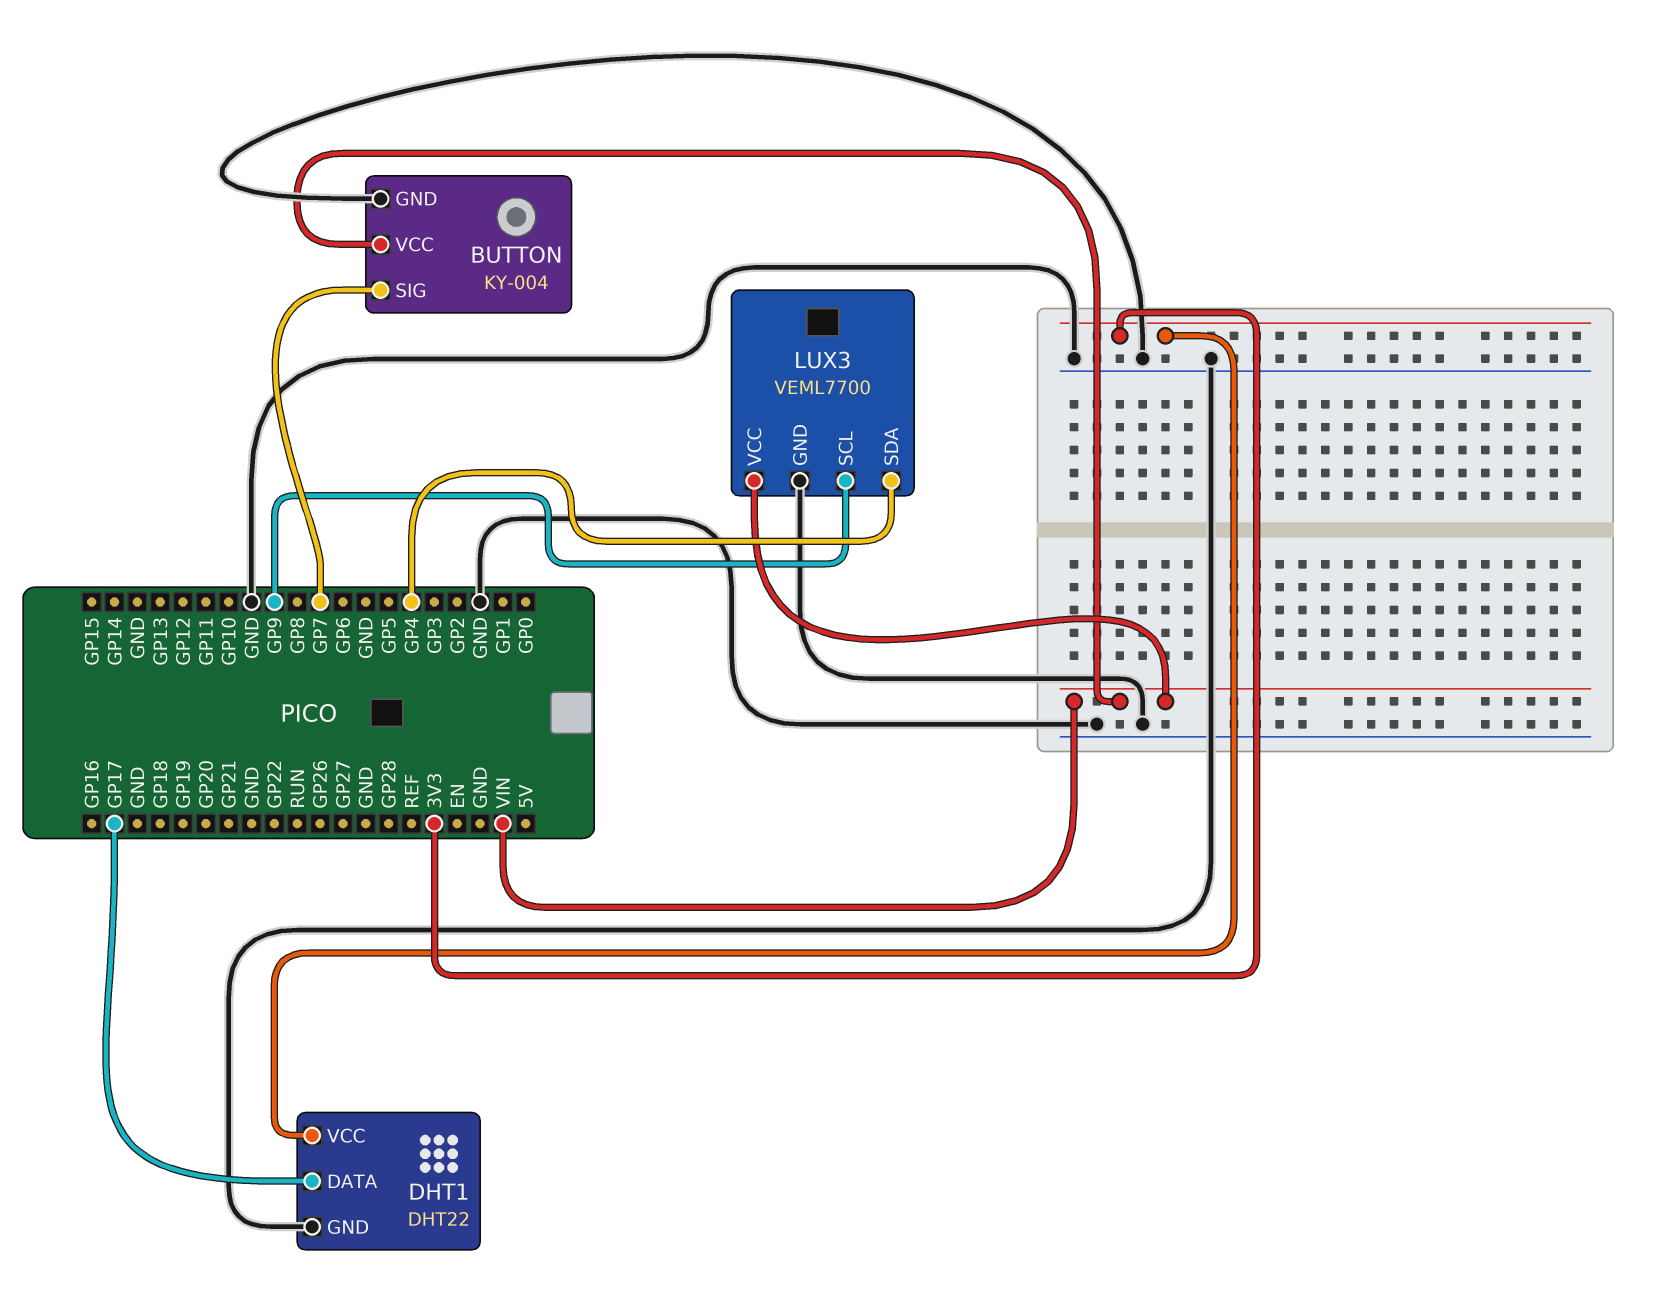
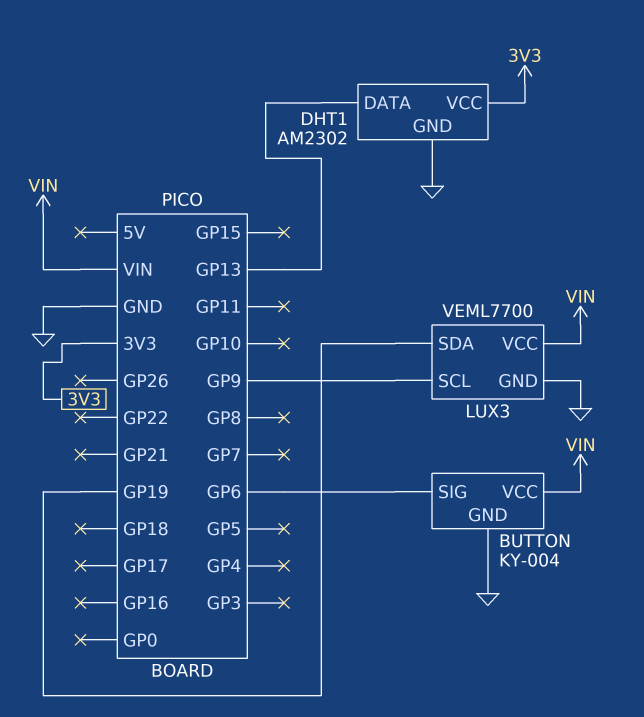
BUTTON pin SIG: GP7 -> GP6
DHT1: DHT22 -> AM2302
DHT1 pin DATA: GP17 -> GP13
LUX3 pin SDA: GP4 -> GP19

